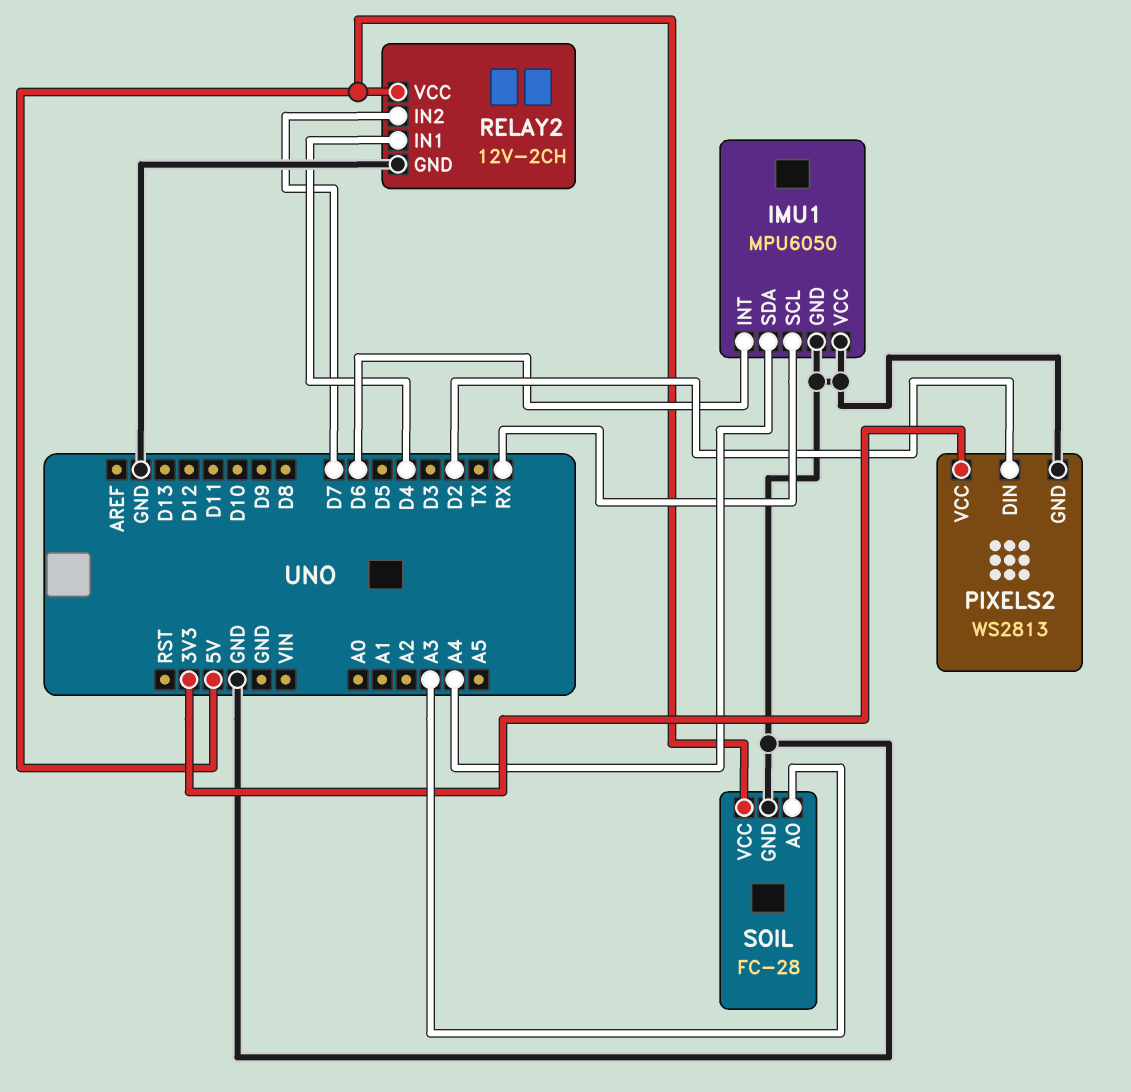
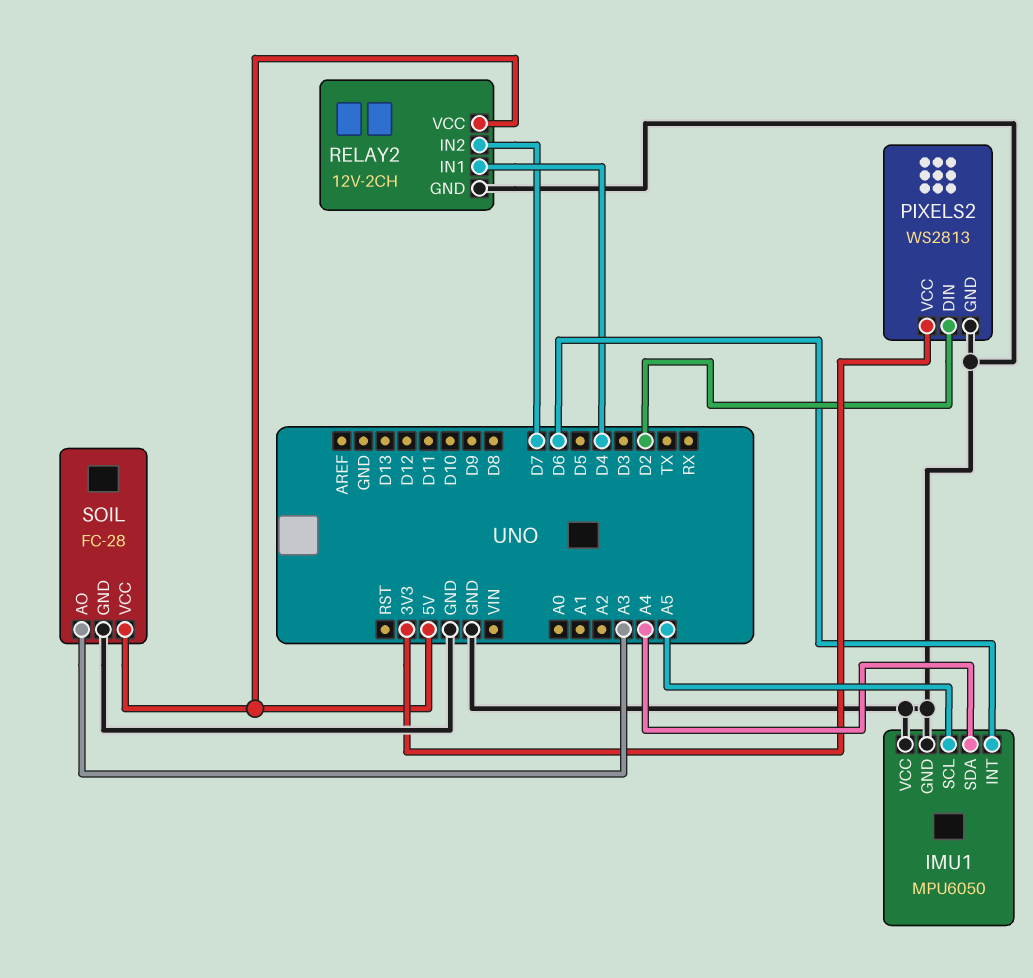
IMU1 pin SCL: RX -> A5

